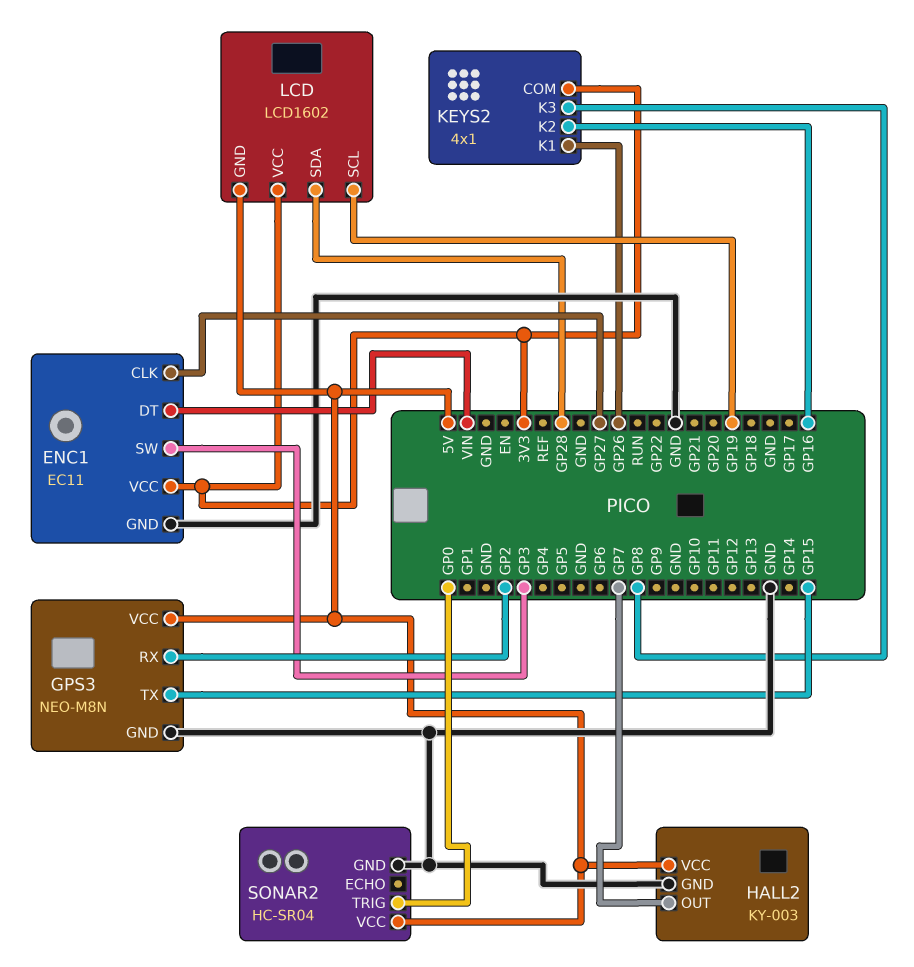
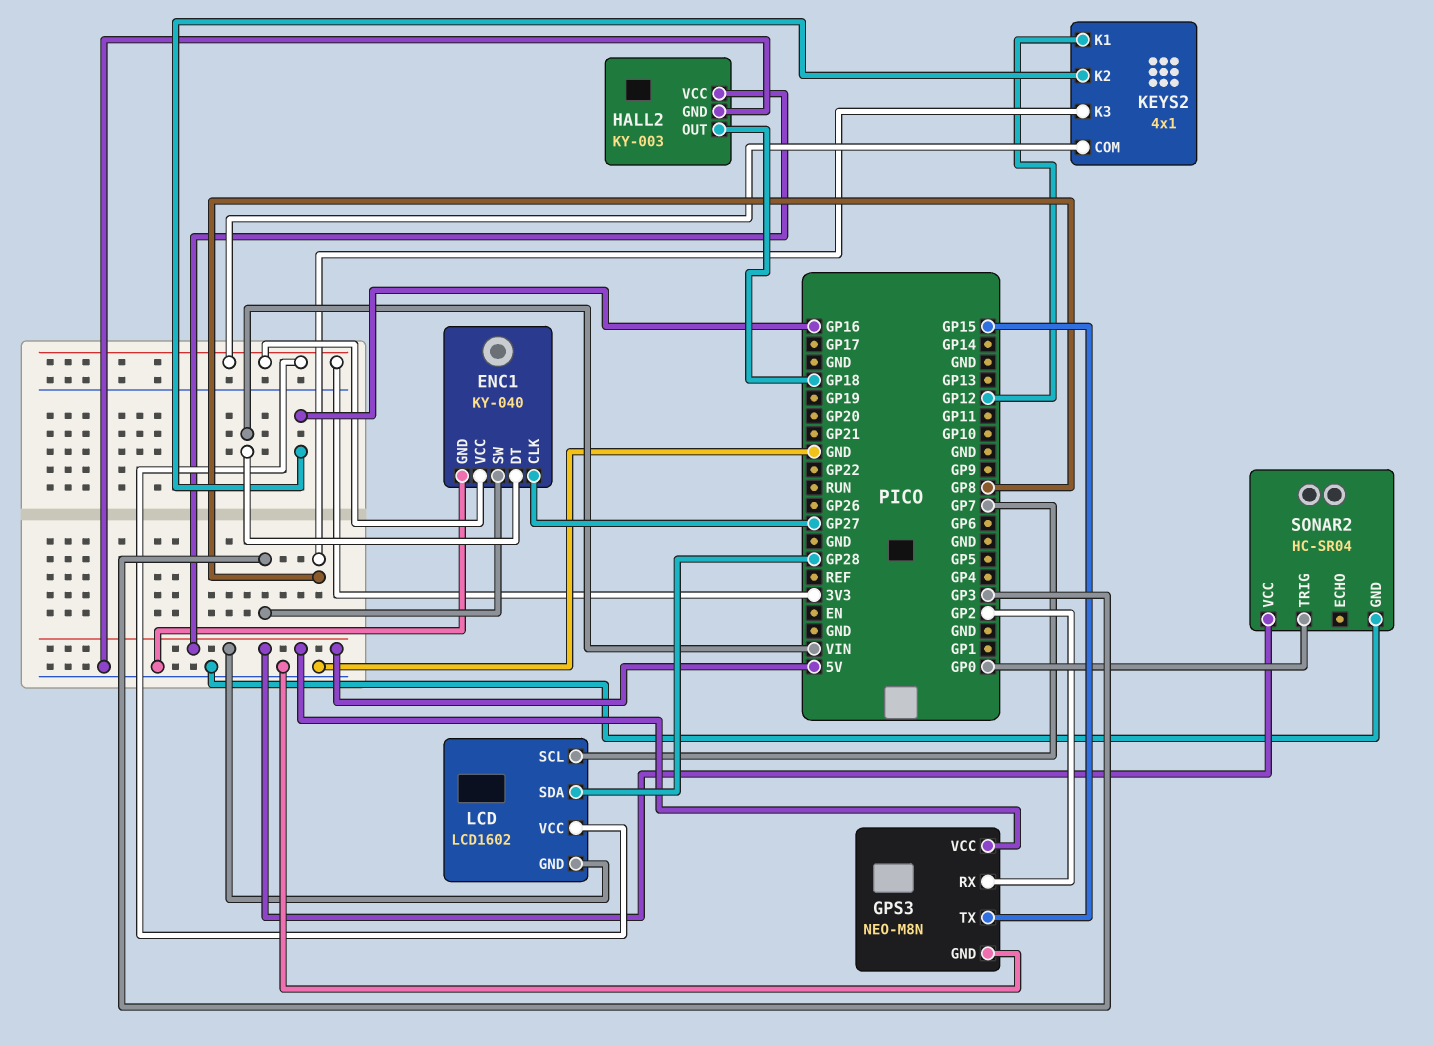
ENC1: EC11 -> KY-040
HALL2 pin OUT: GP7 -> GP18
KEYS2 pin K1: GP26 -> GP12
LCD pin SCL: GP19 -> GP7

